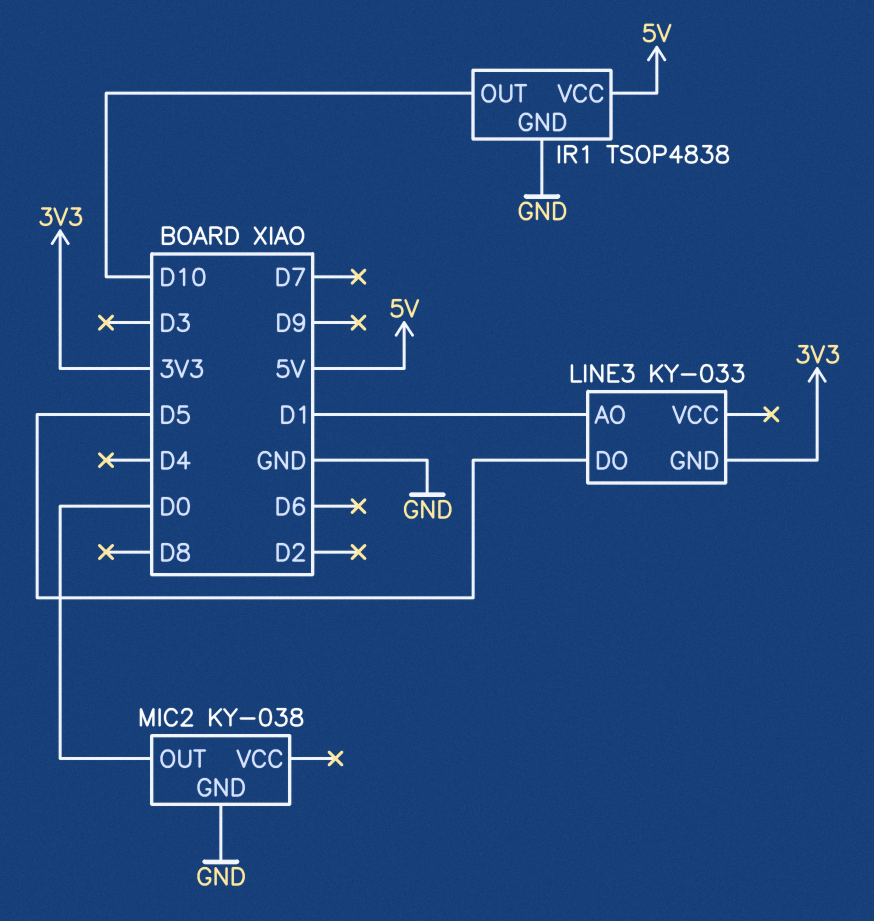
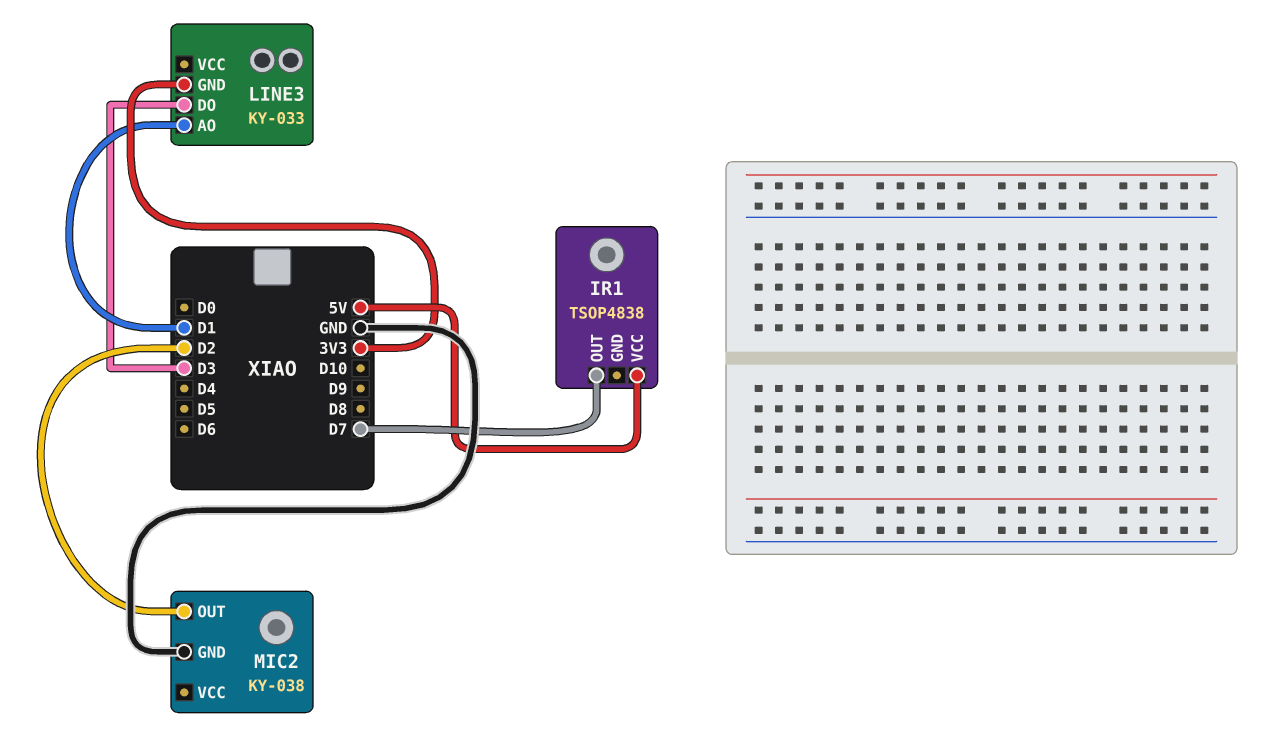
IR1 pin GND: GND -> none
IR1 pin OUT: D10 -> D7
LINE3 pin DO: D5 -> D3
MIC2 pin OUT: D0 -> D2

